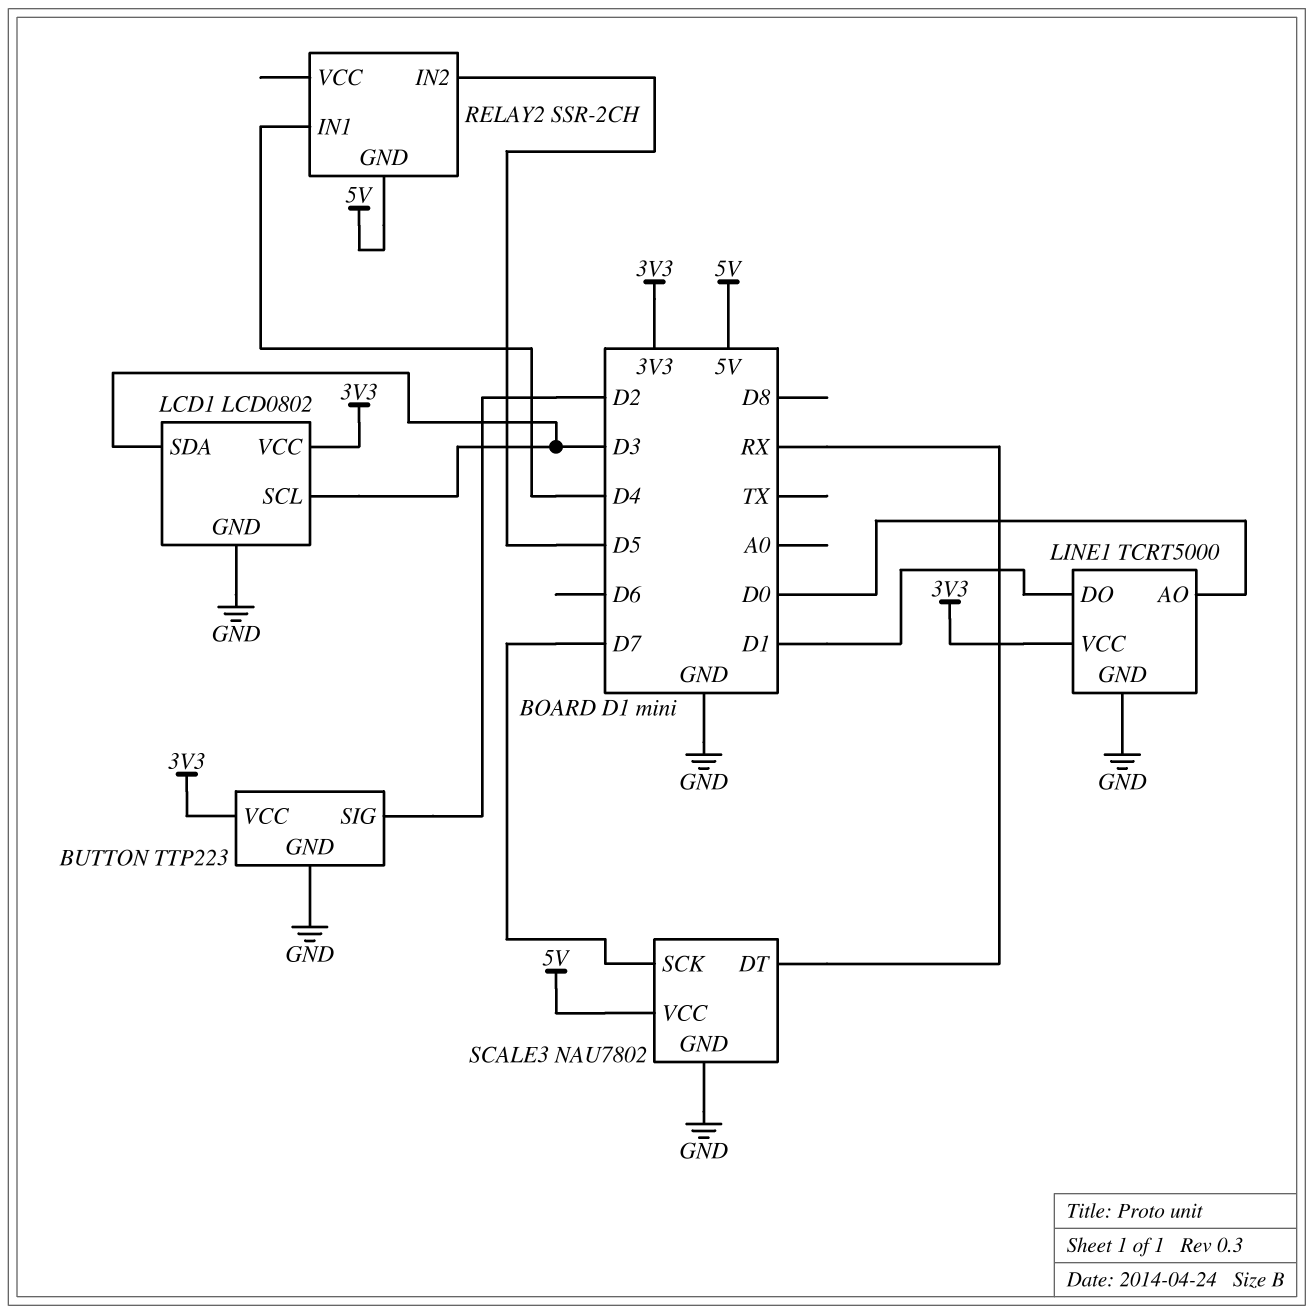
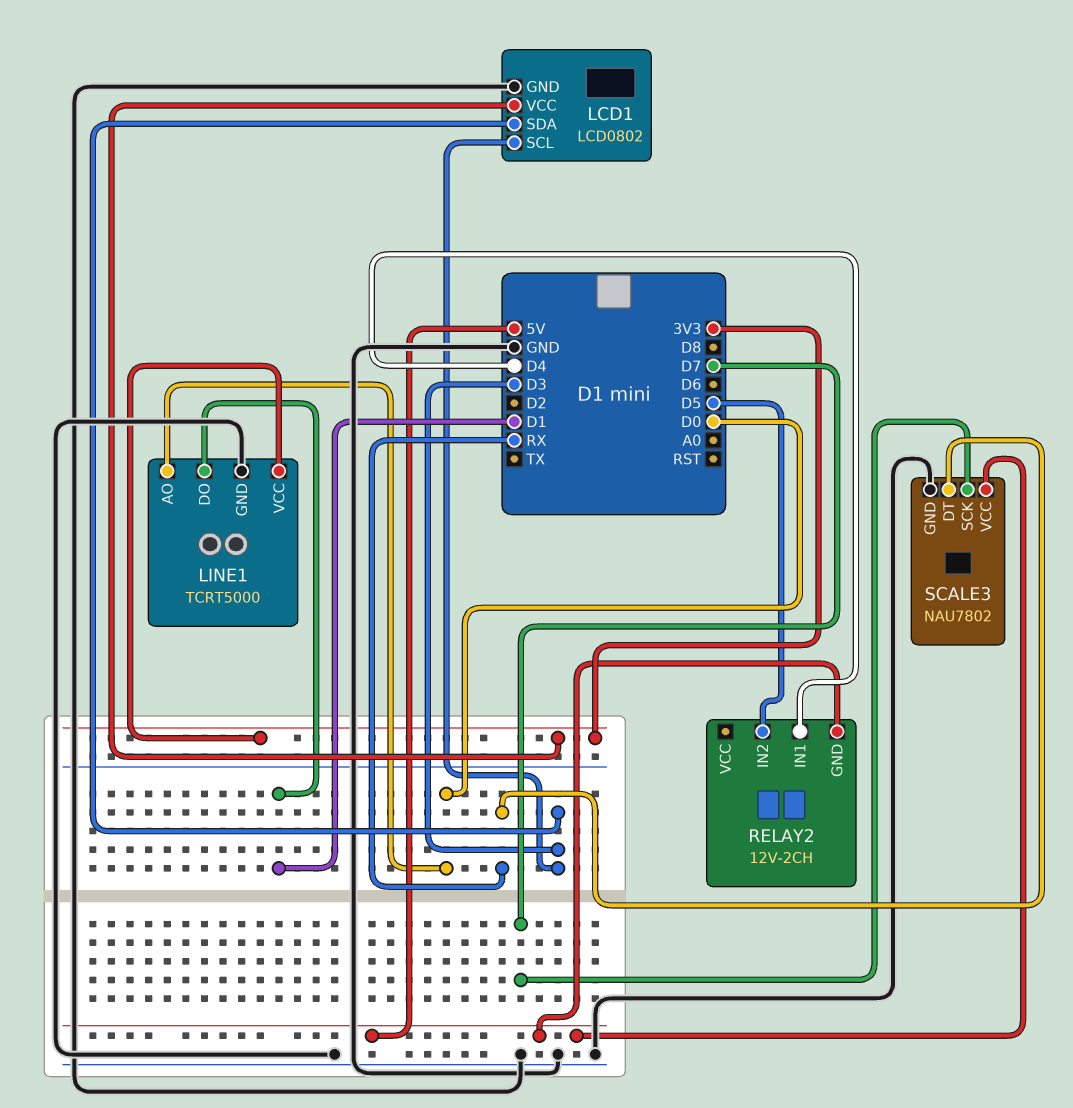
BUTTON: TTP223 -> none
BUTTON pin GND: GND -> none
BUTTON pin SIG: D2 -> none
BUTTON pin VCC: 3V3 -> none
RELAY2: SSR-2CH -> 12V-2CH

